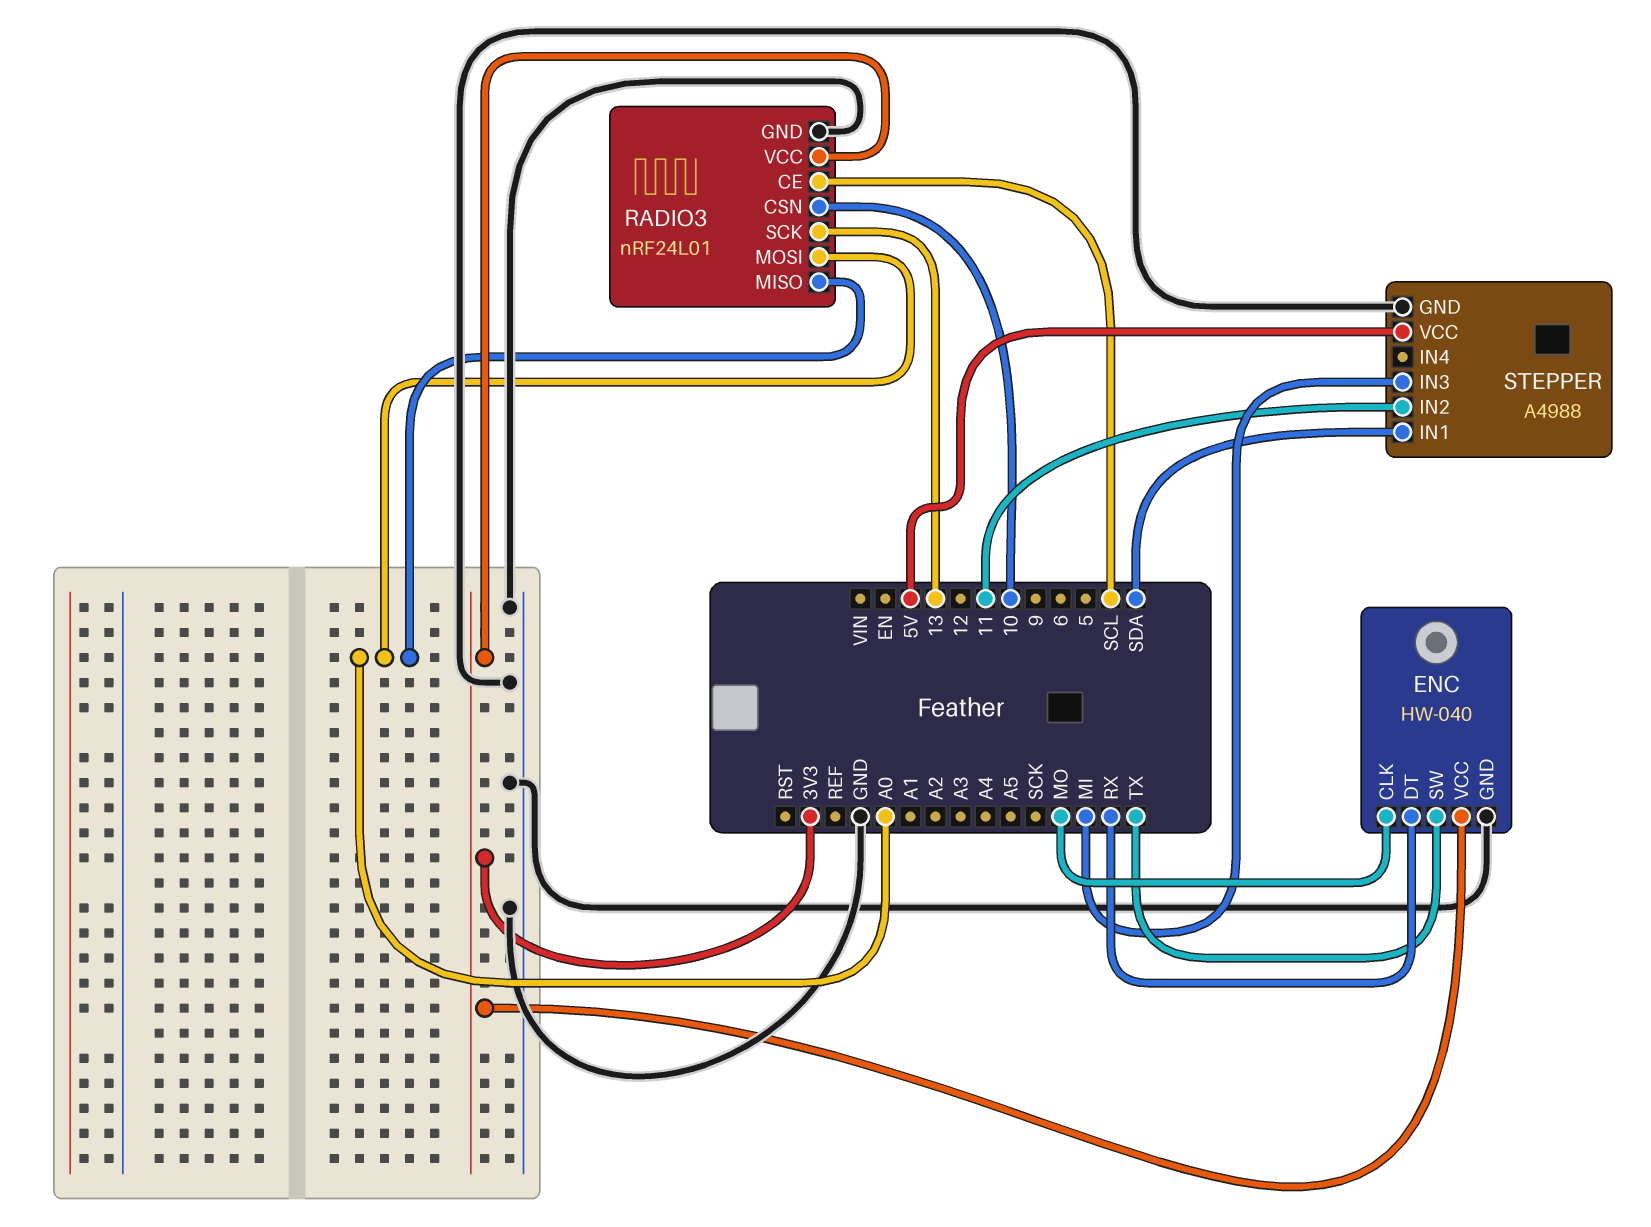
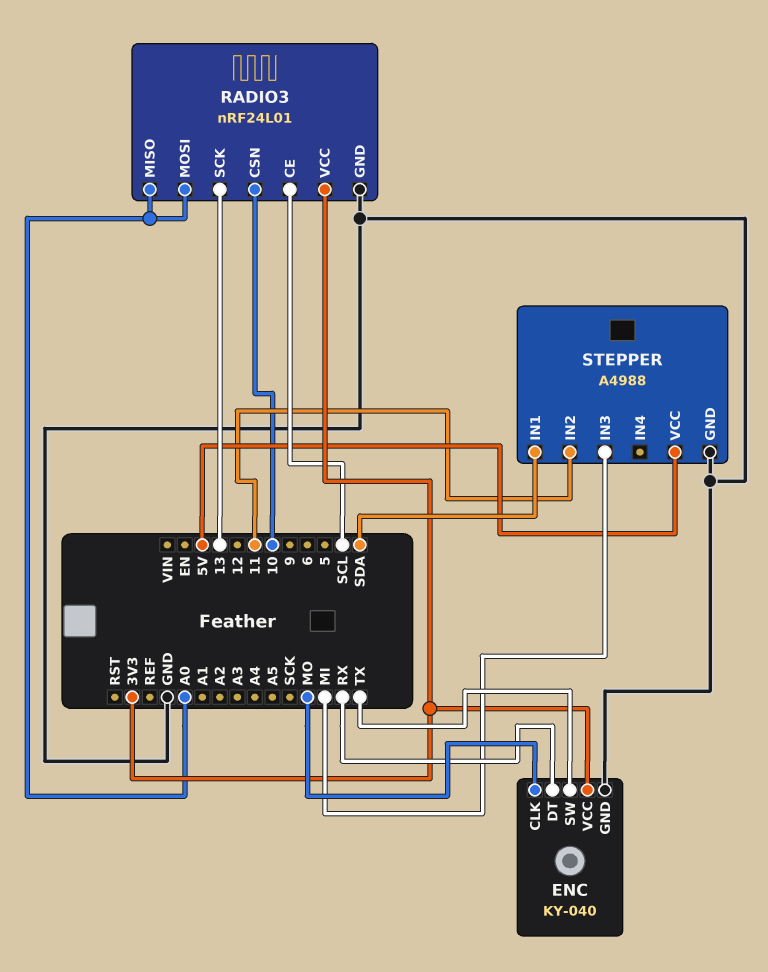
ENC: HW-040 -> KY-040

